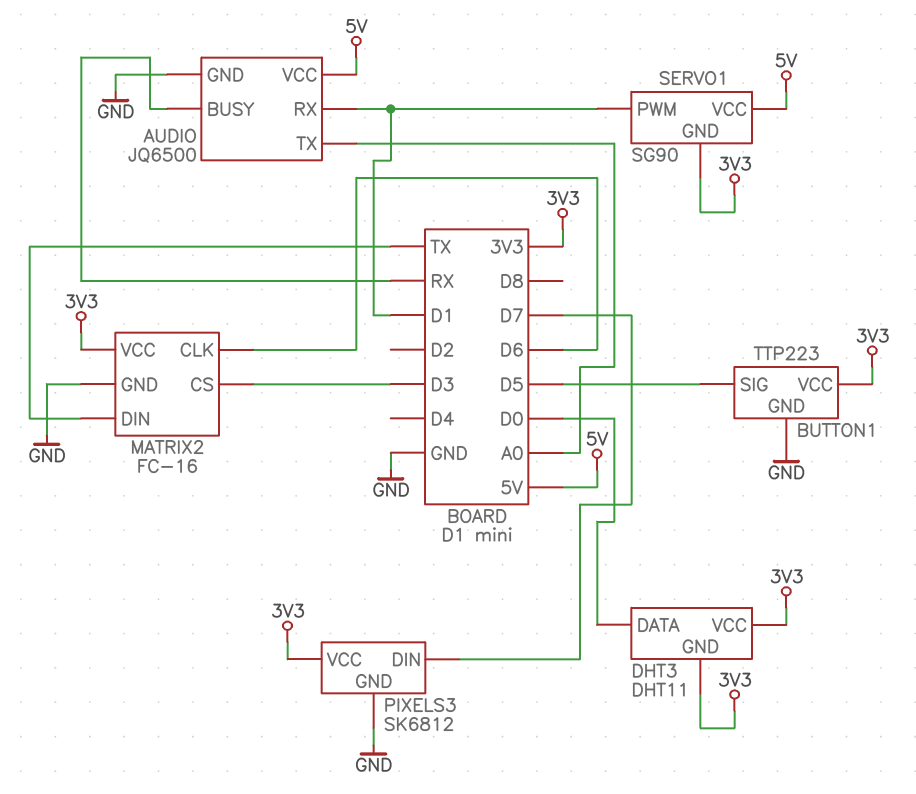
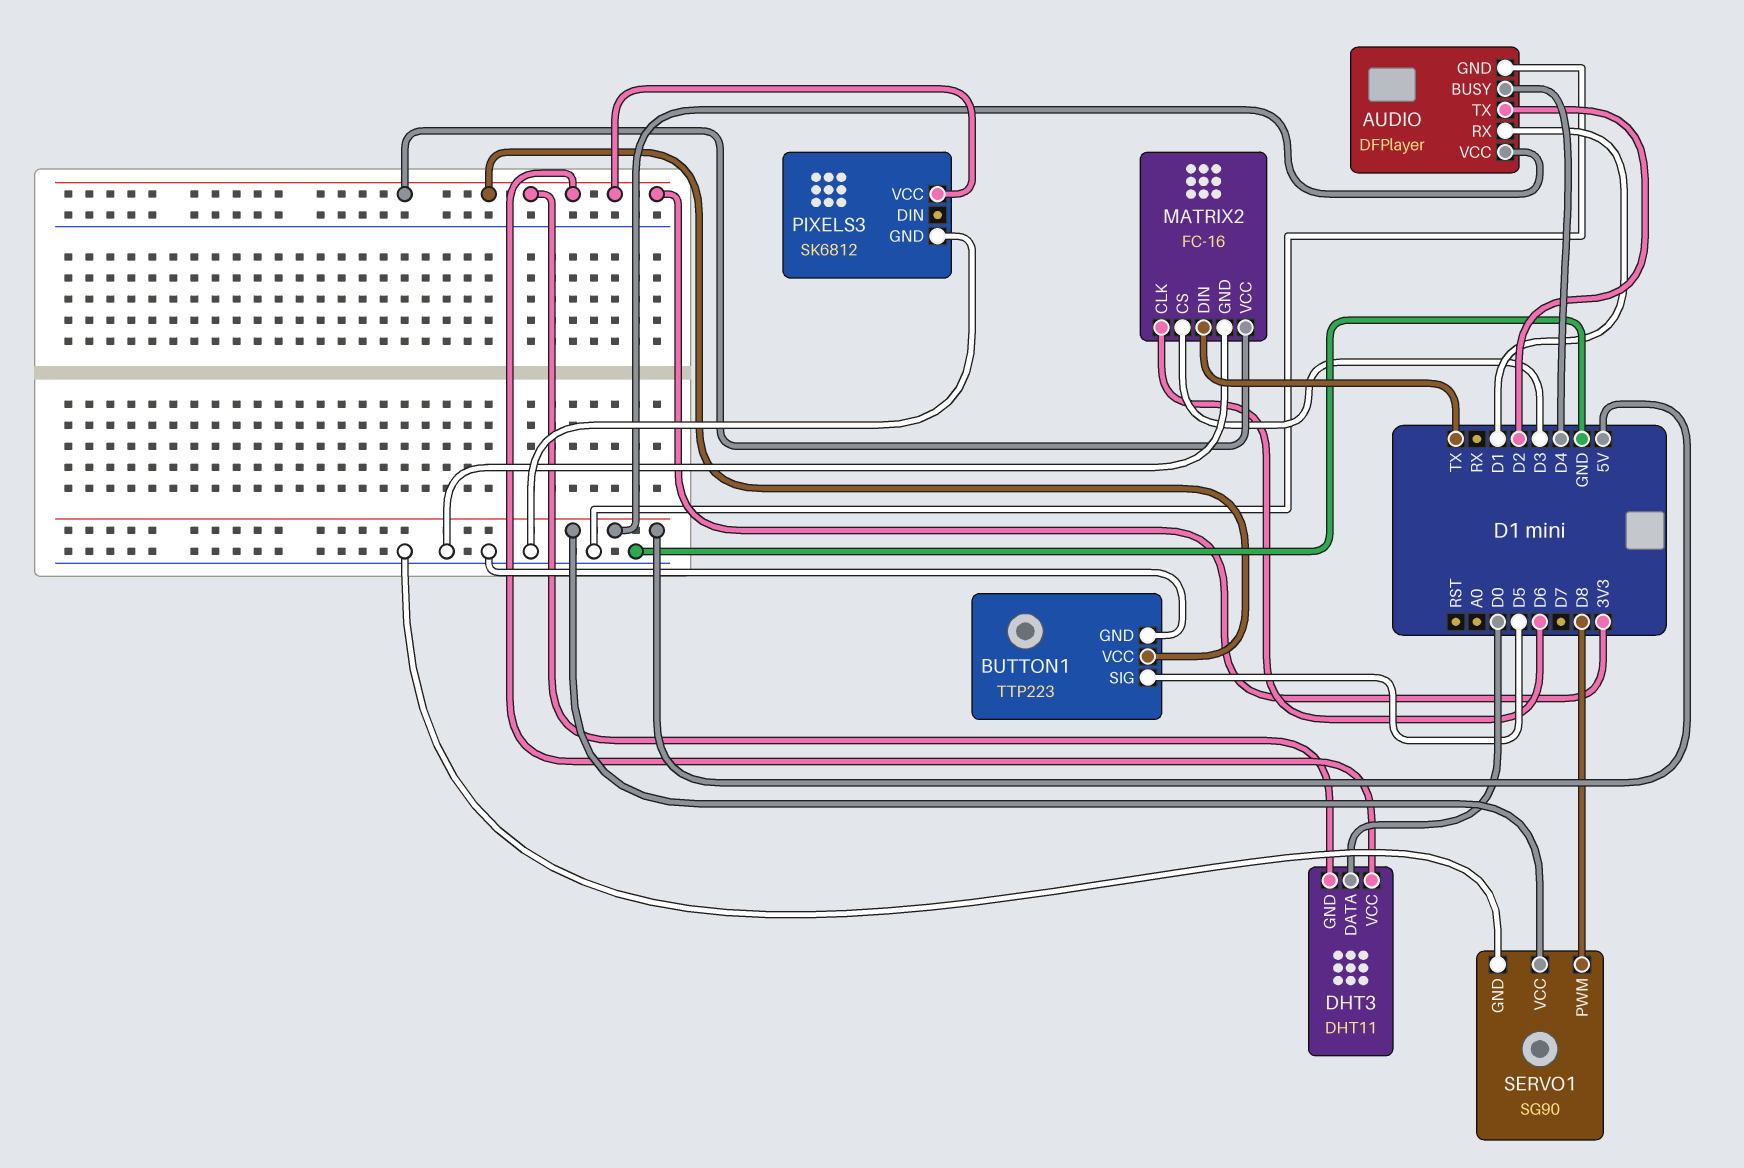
AUDIO: JQ6500 -> DFPlayer
AUDIO pin BUSY: RX -> D4
AUDIO pin TX: A0 -> D2
PIXELS3 pin DIN: D7 -> none
SERVO1 pin GND: 3V3 -> GND
SERVO1 pin PWM: D1 -> D8

